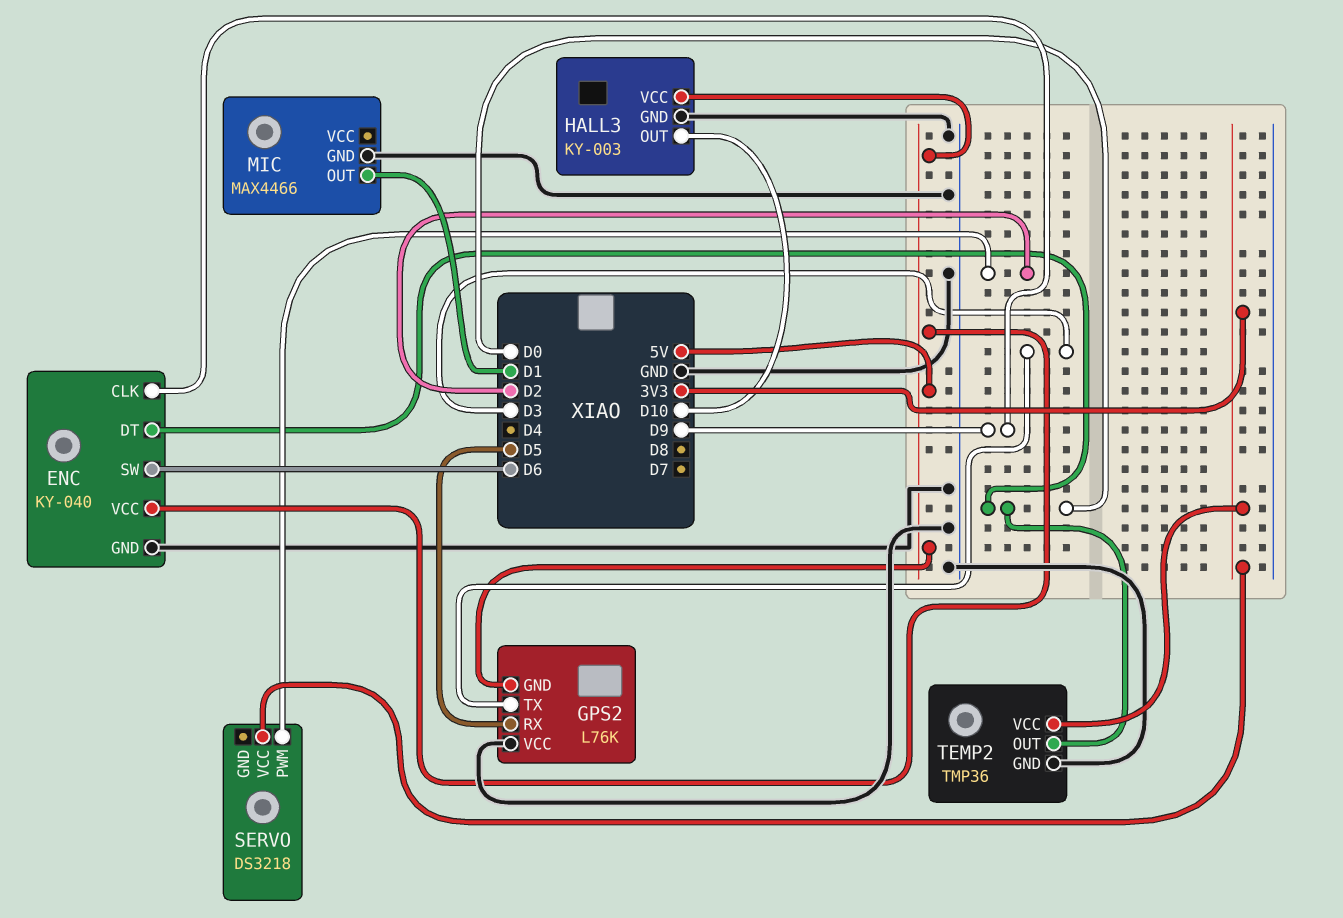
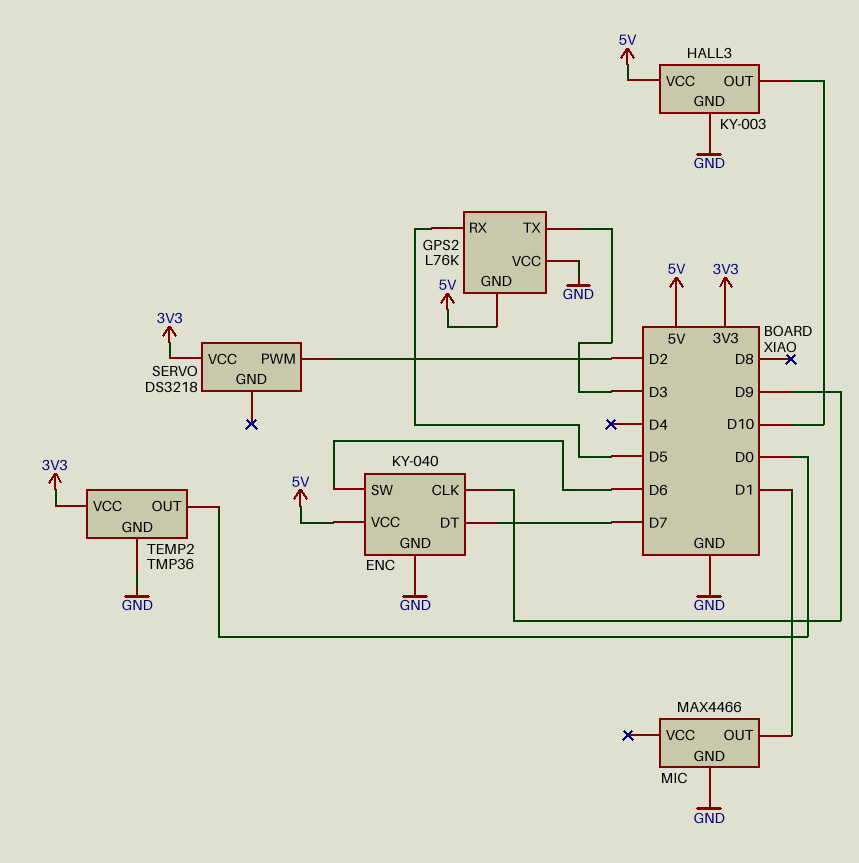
ENC pin DT: D0 -> D7

